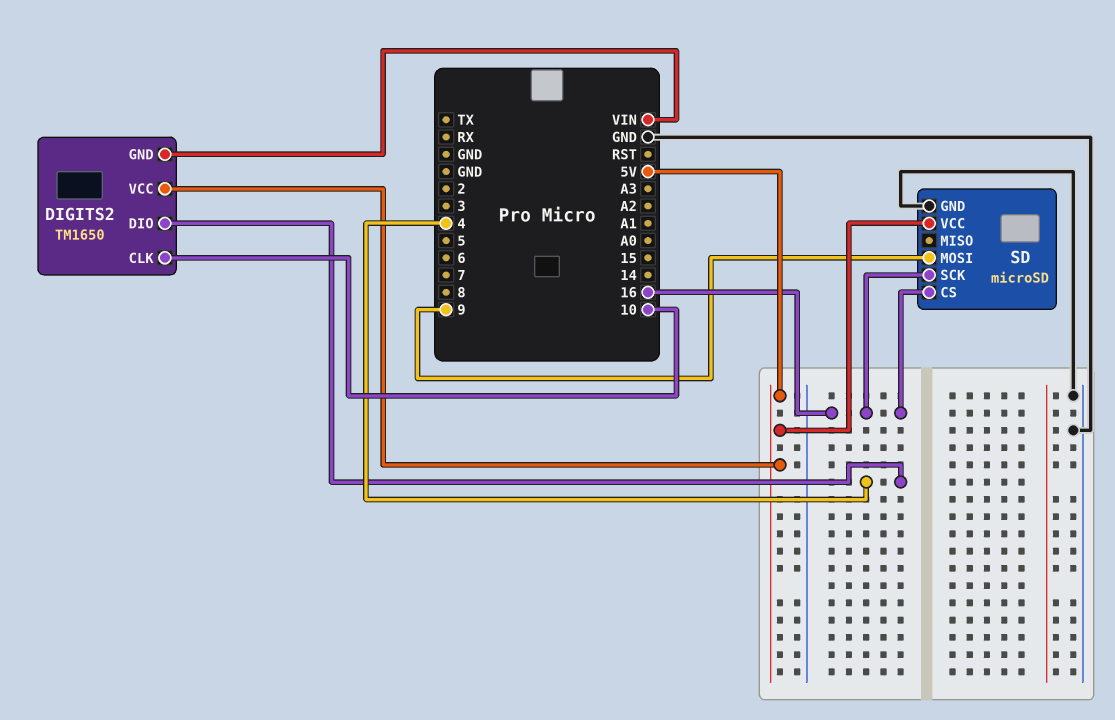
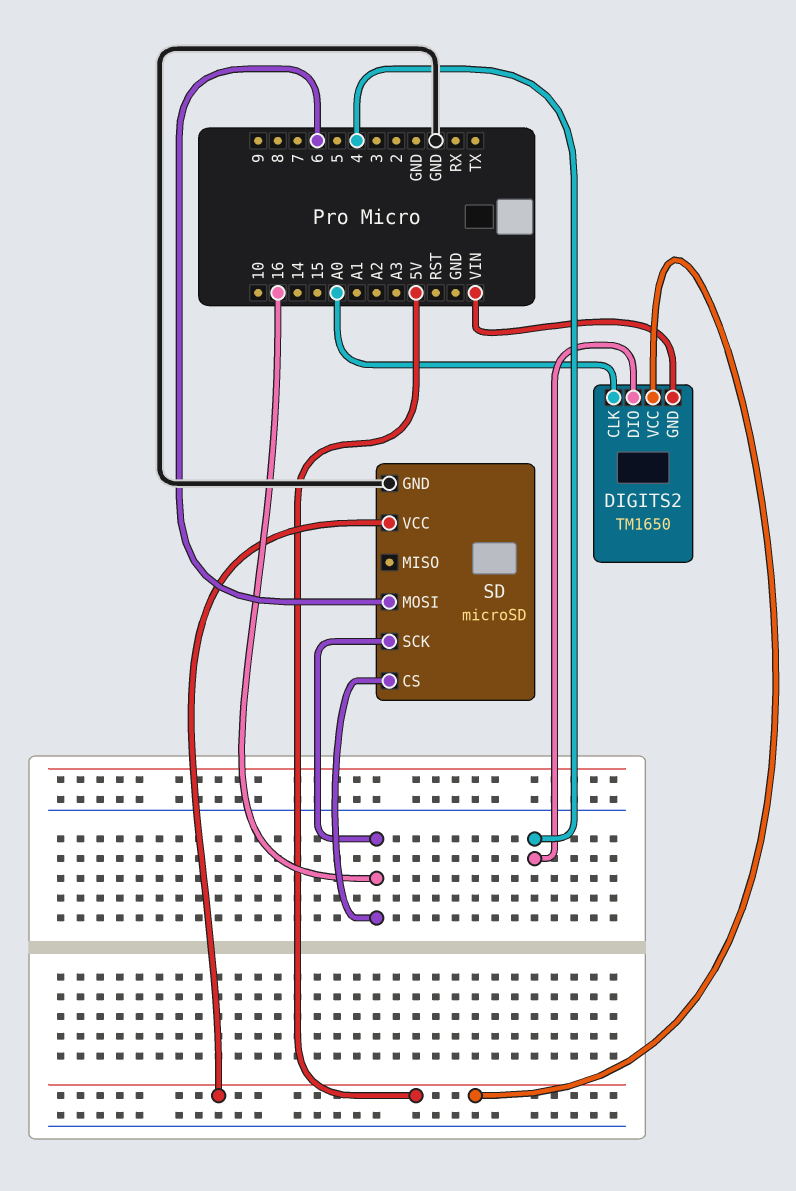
DIGITS2 pin CLK: 10 -> A0
SD pin MOSI: 9 -> 6

